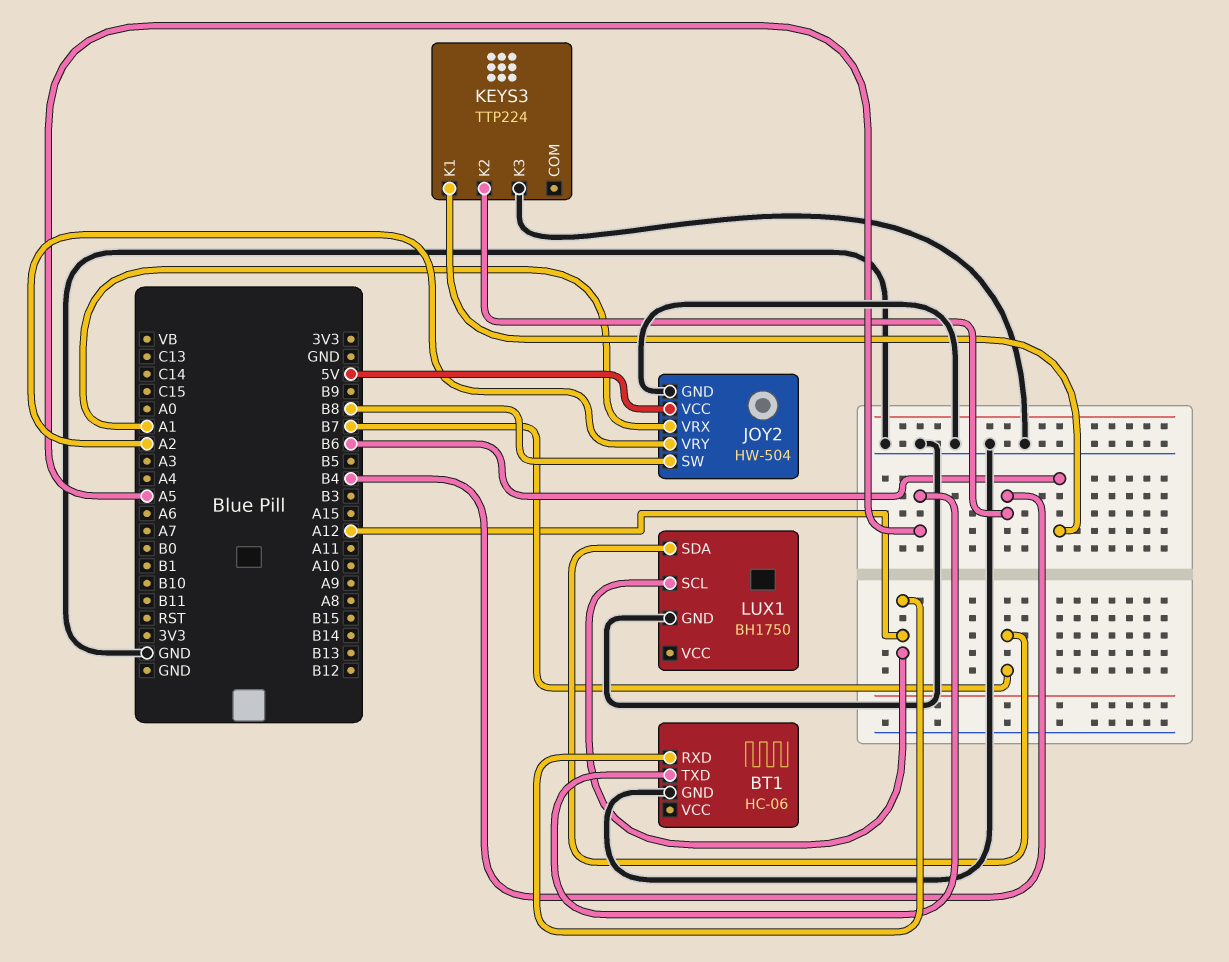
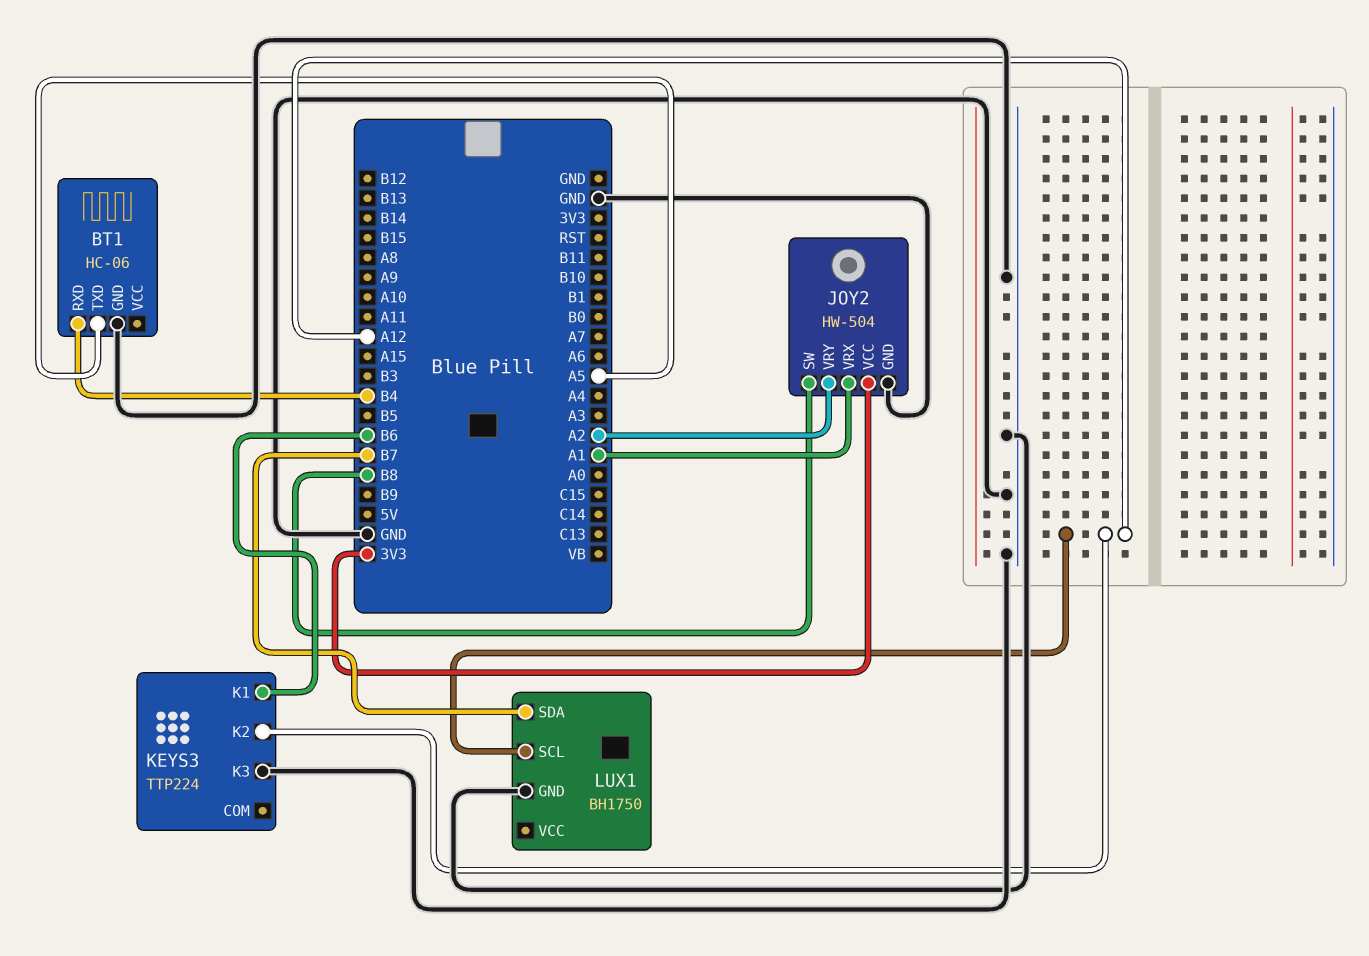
BT1 pin RXD: A12 -> B4
JOY2 pin VCC: 5V -> 3V3
KEYS3 pin K2: B4 -> A12

